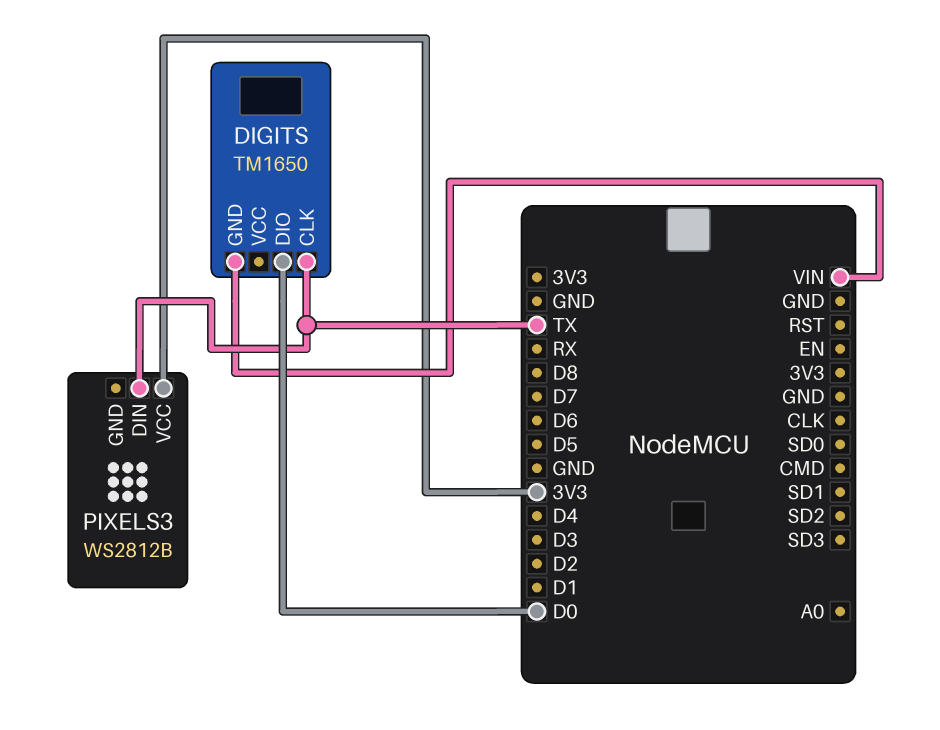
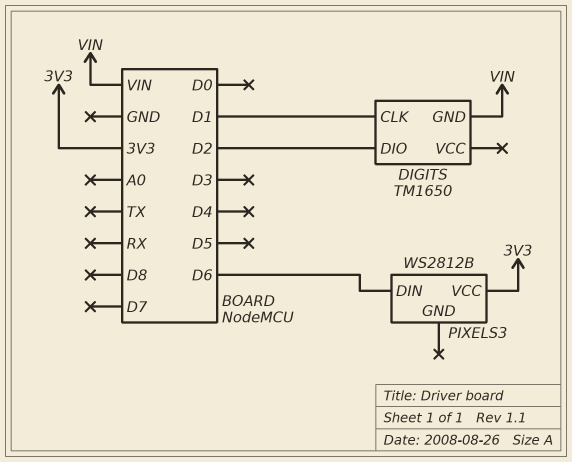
DIGITS pin CLK: TX -> D1
DIGITS pin DIO: D0 -> D2
PIXELS3 pin DIN: TX -> D6

